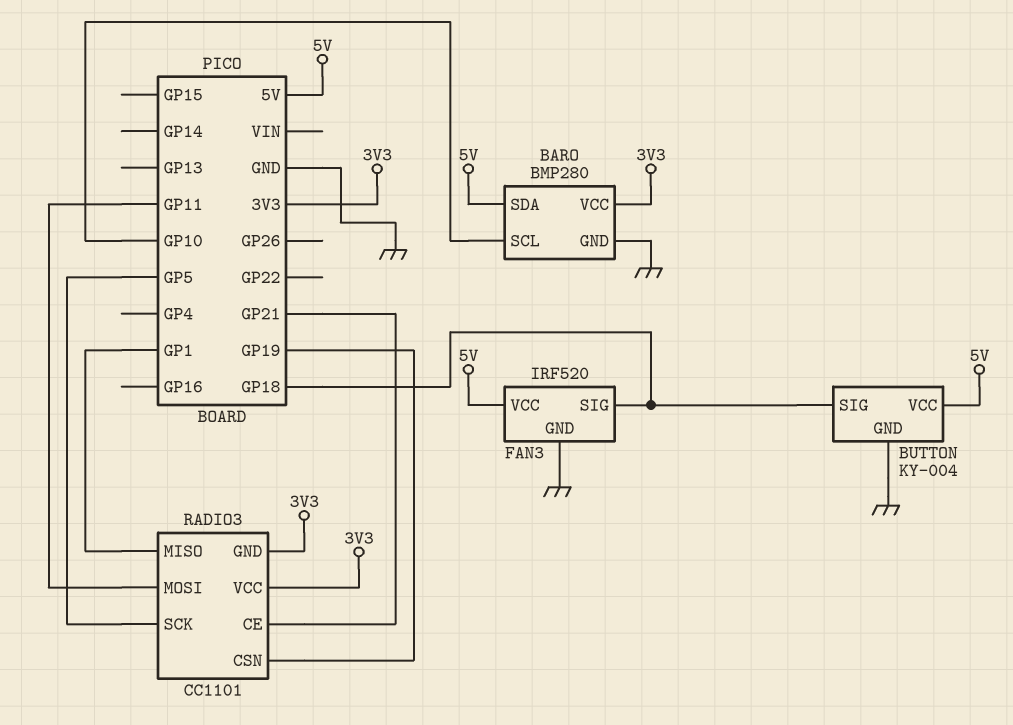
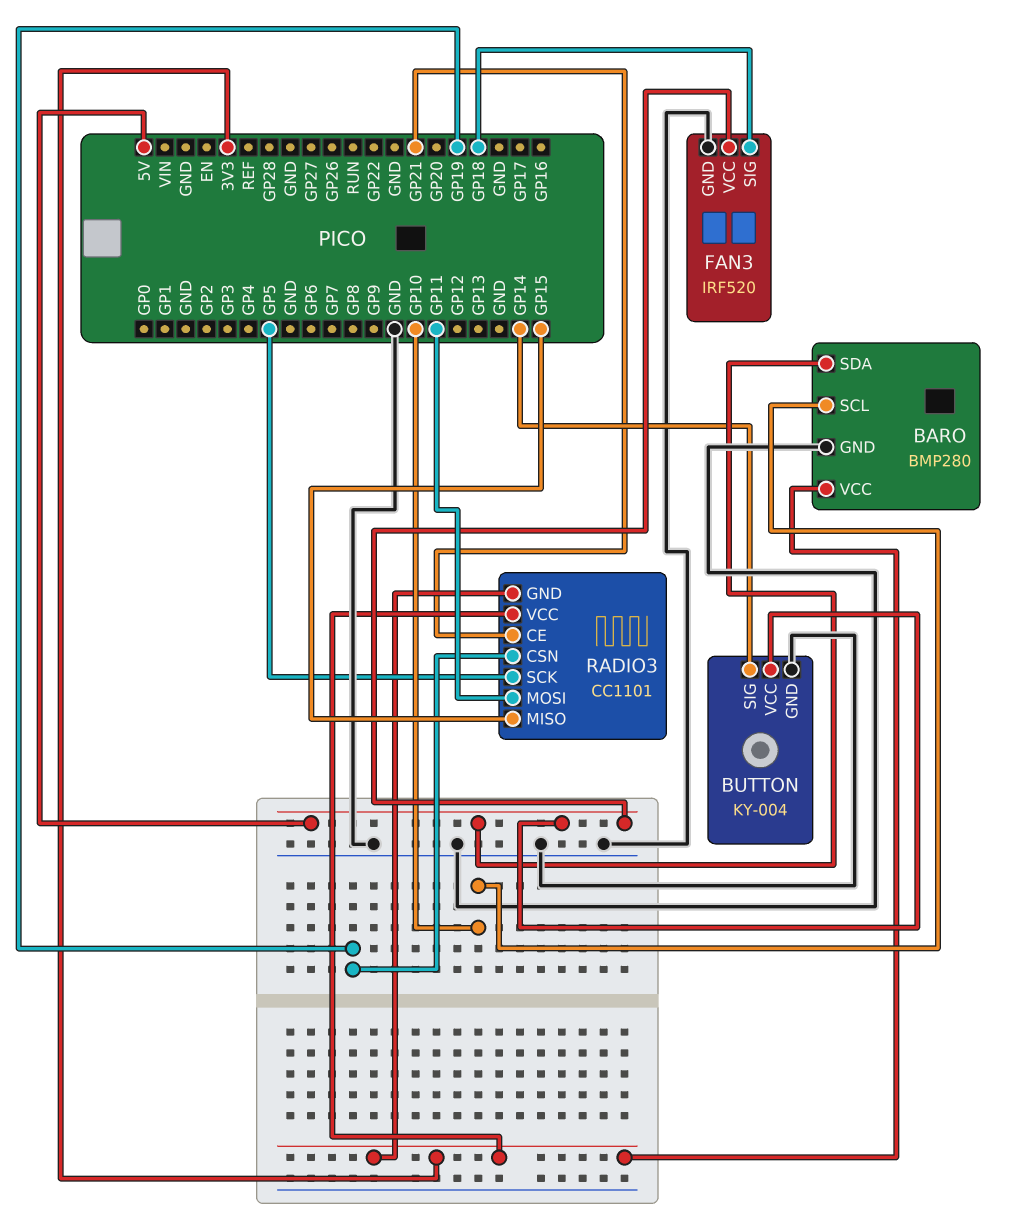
BUTTON pin SIG: GP18 -> GP14
RADIO3 pin MISO: GP1 -> GP15

